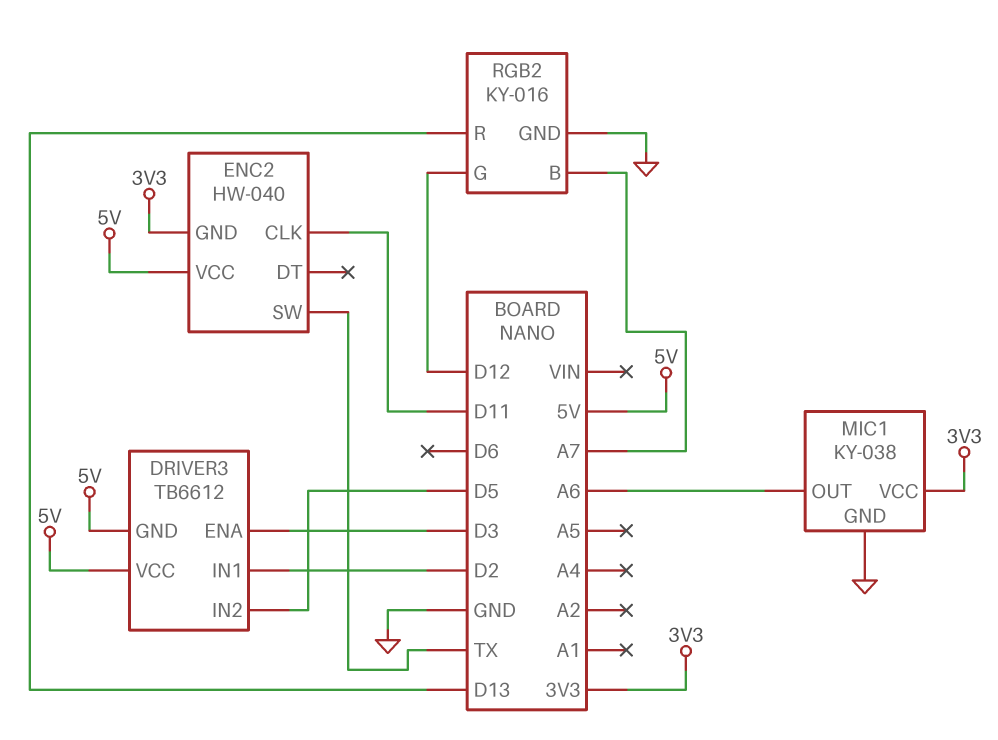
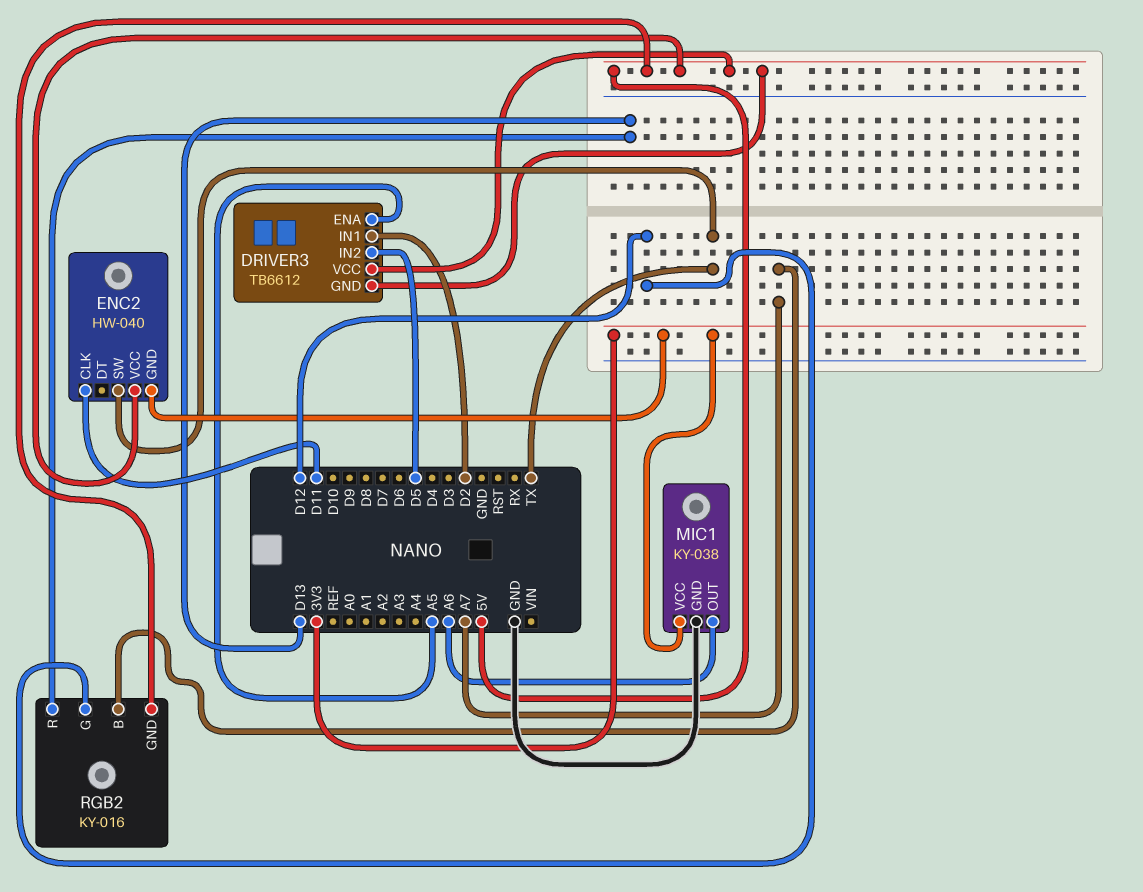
DRIVER3 pin ENA: D3 -> A5
RGB2 pin GND: GND -> 5V

